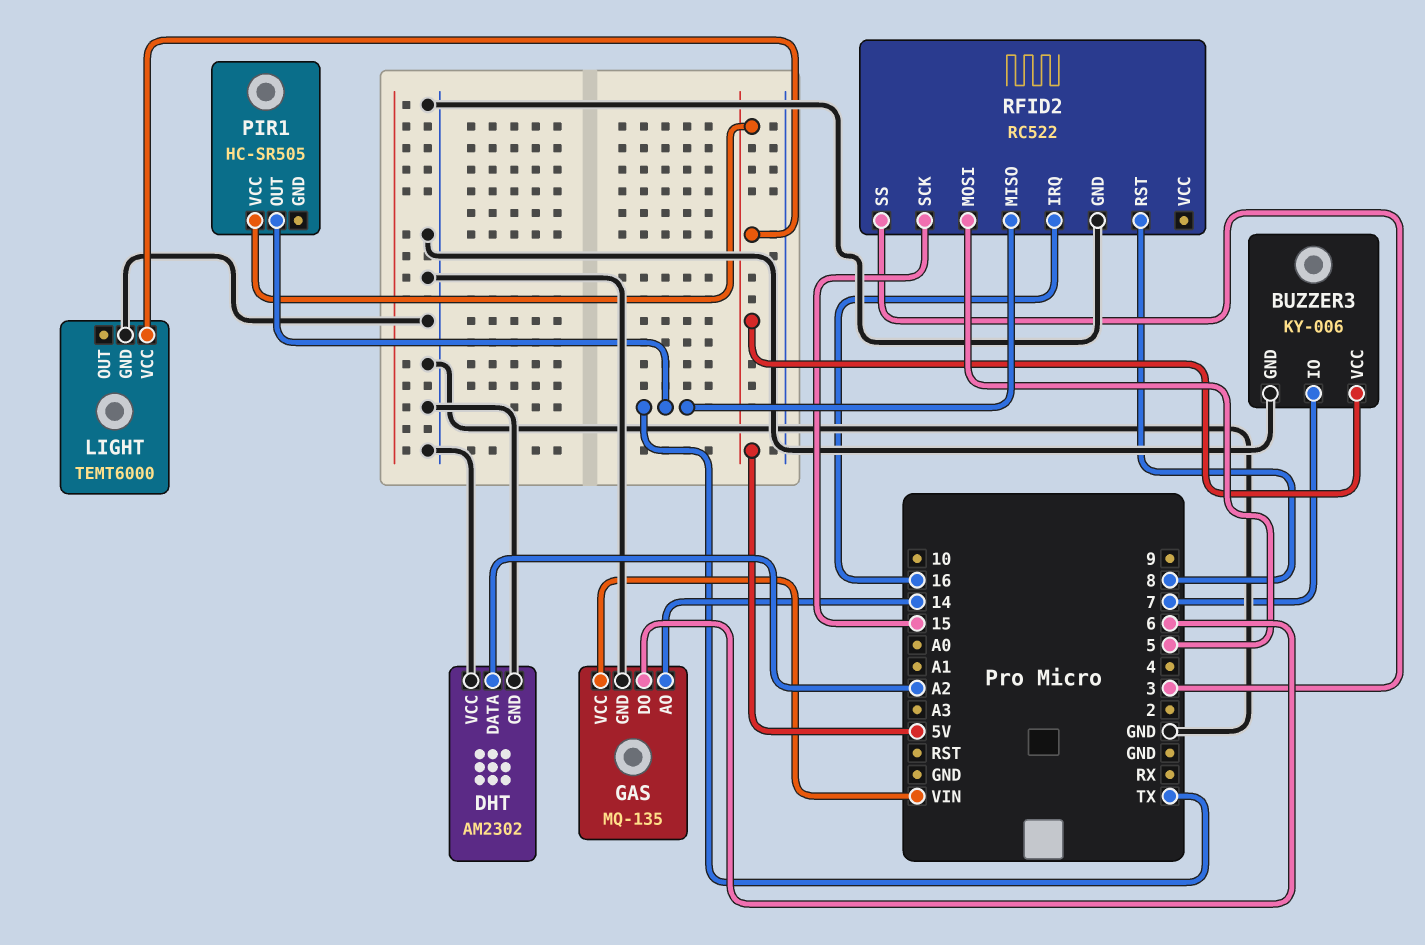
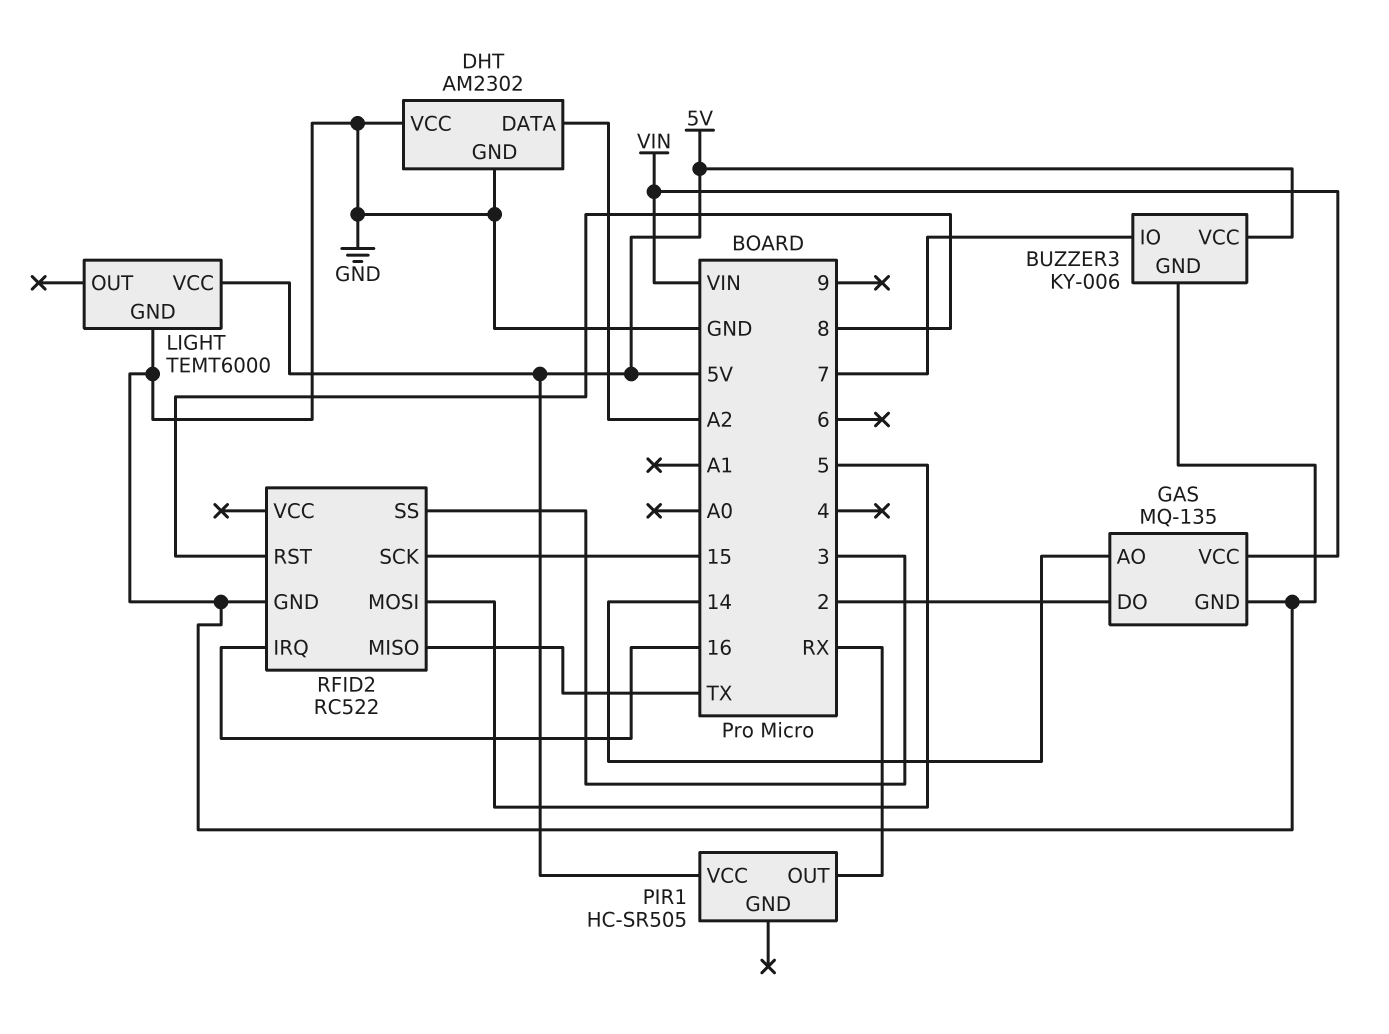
GAS pin DO: 6 -> 2
PIR1 pin OUT: TX -> RX

